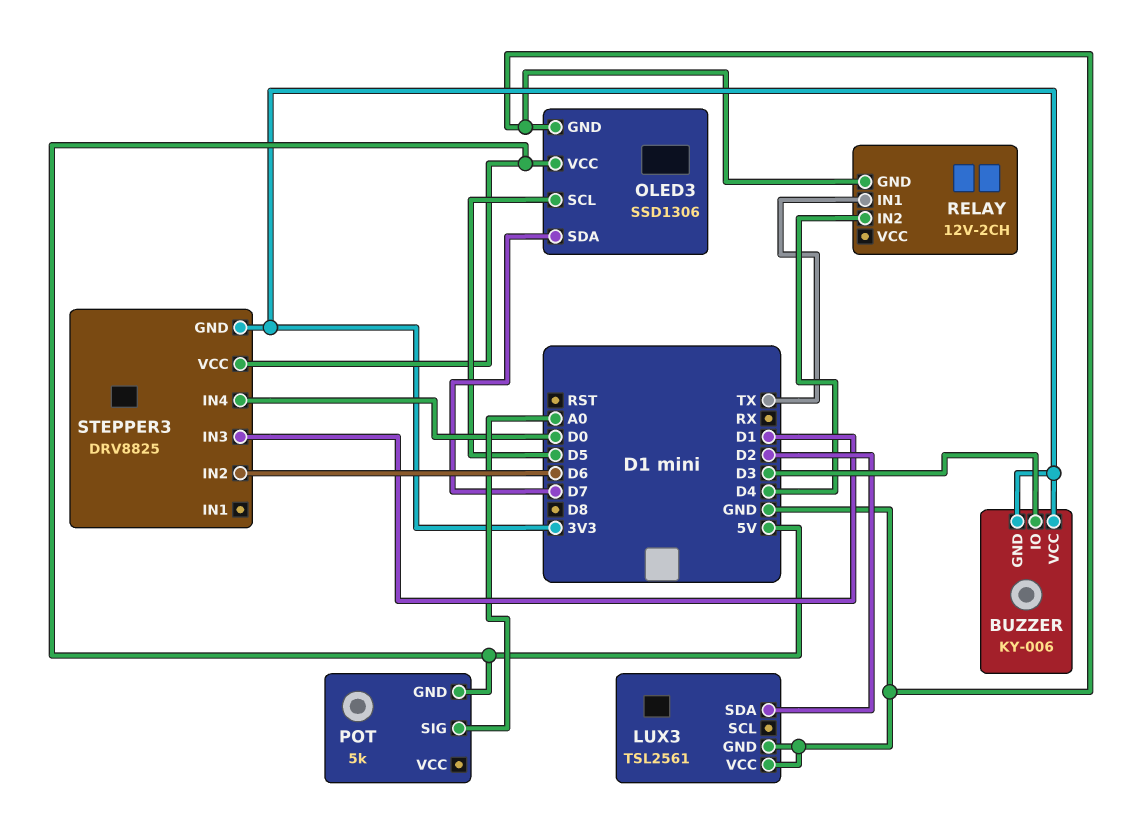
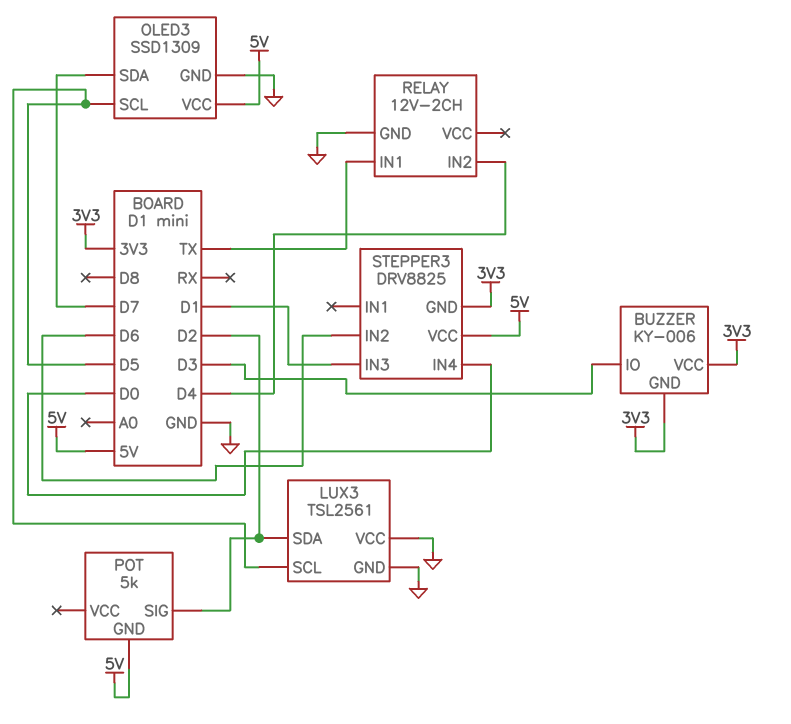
LUX3 pin SCL: none -> D5
OLED3: SSD1306 -> SSD1309
POT pin SIG: A0 -> D2

